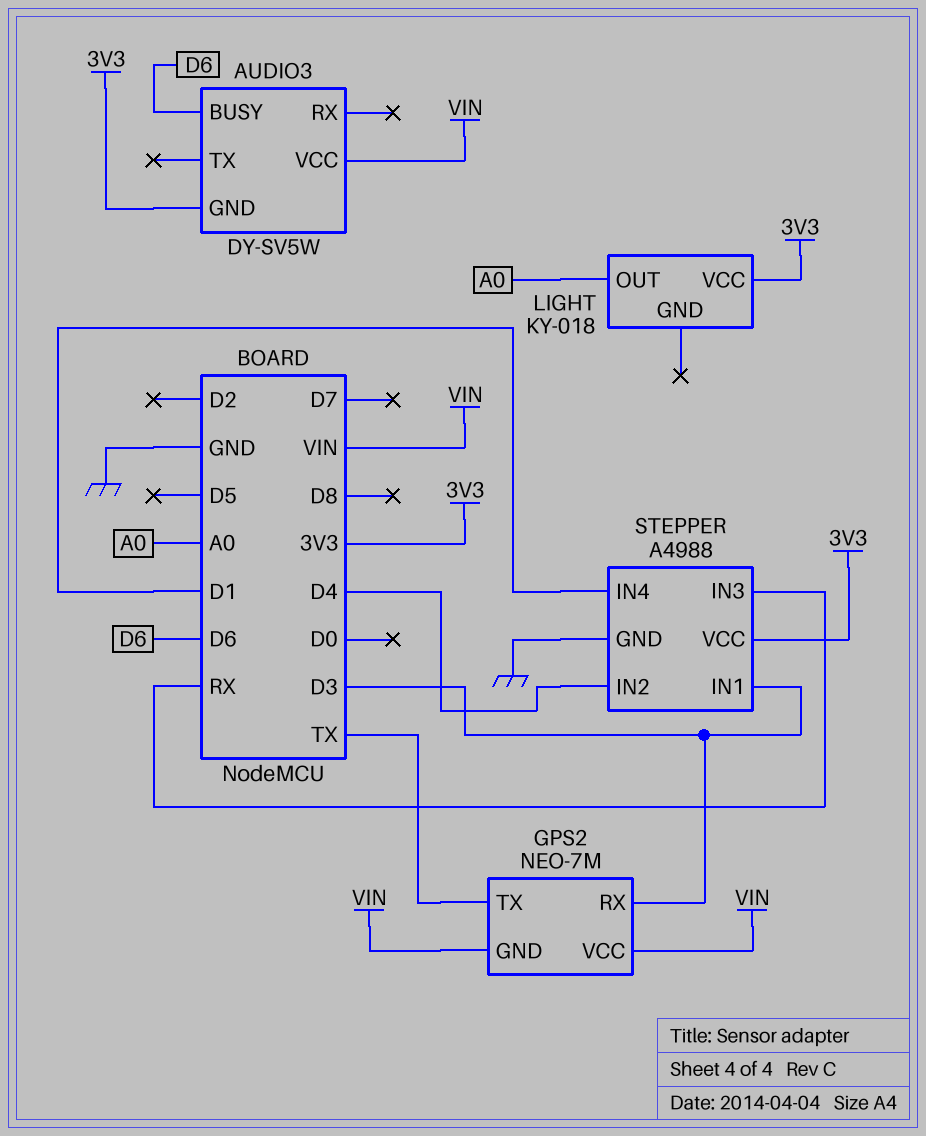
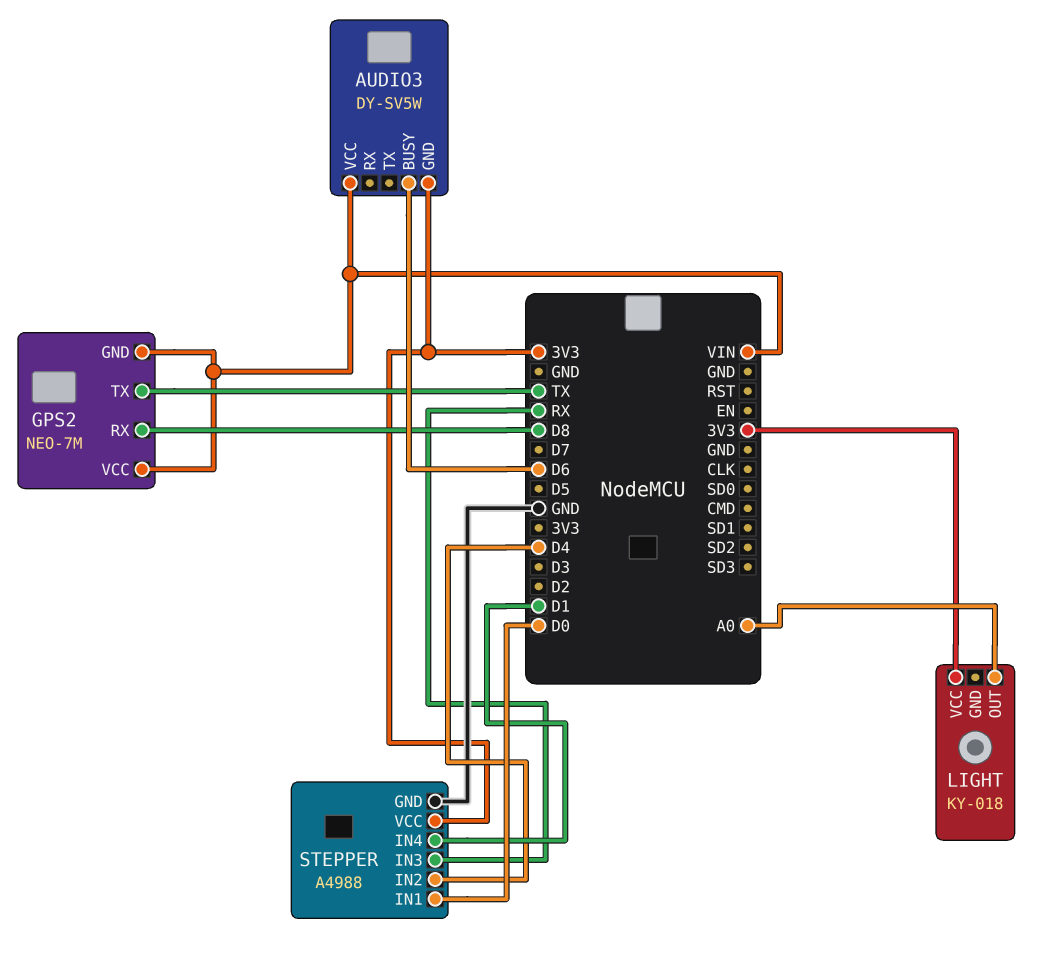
GPS2 pin RX: D3 -> D8
STEPPER pin IN1: D3 -> D0

